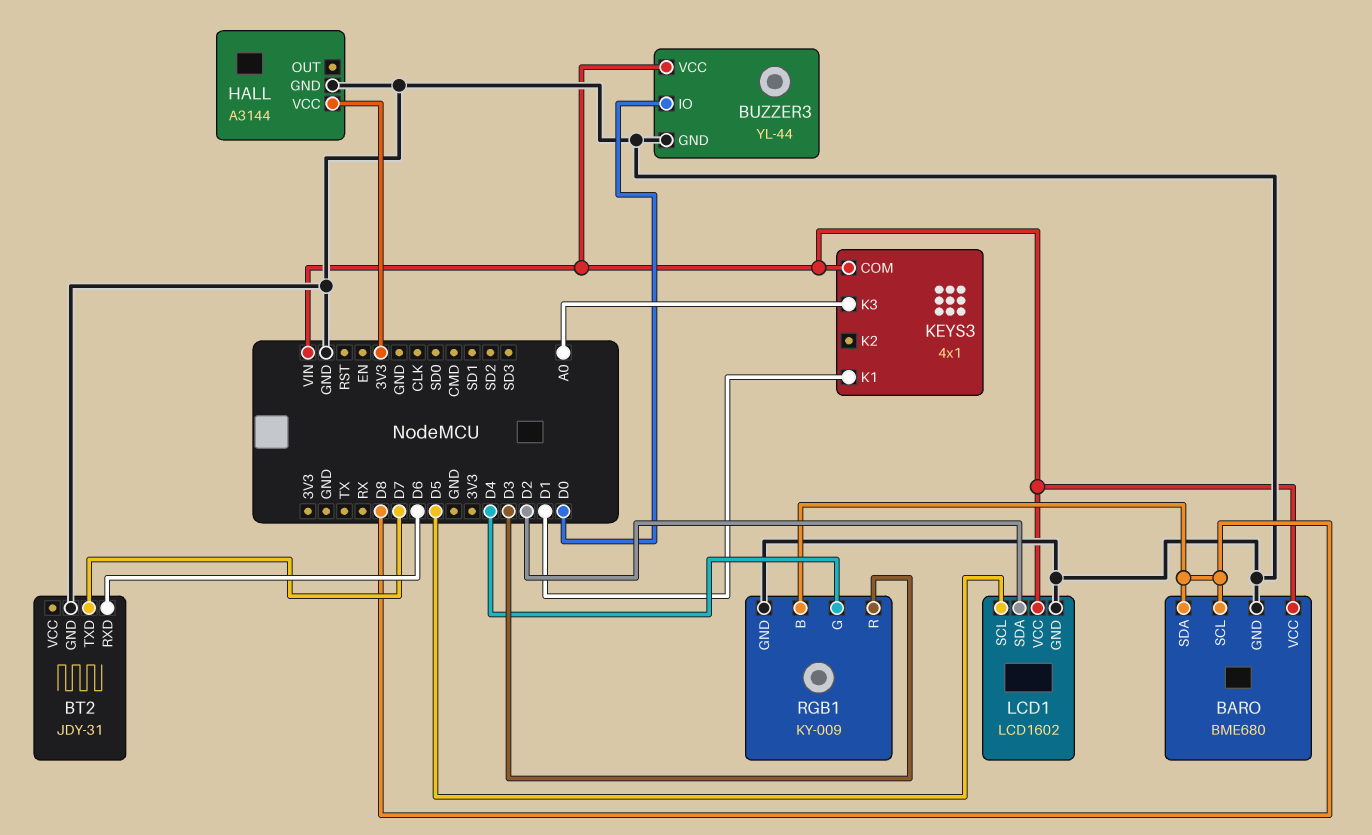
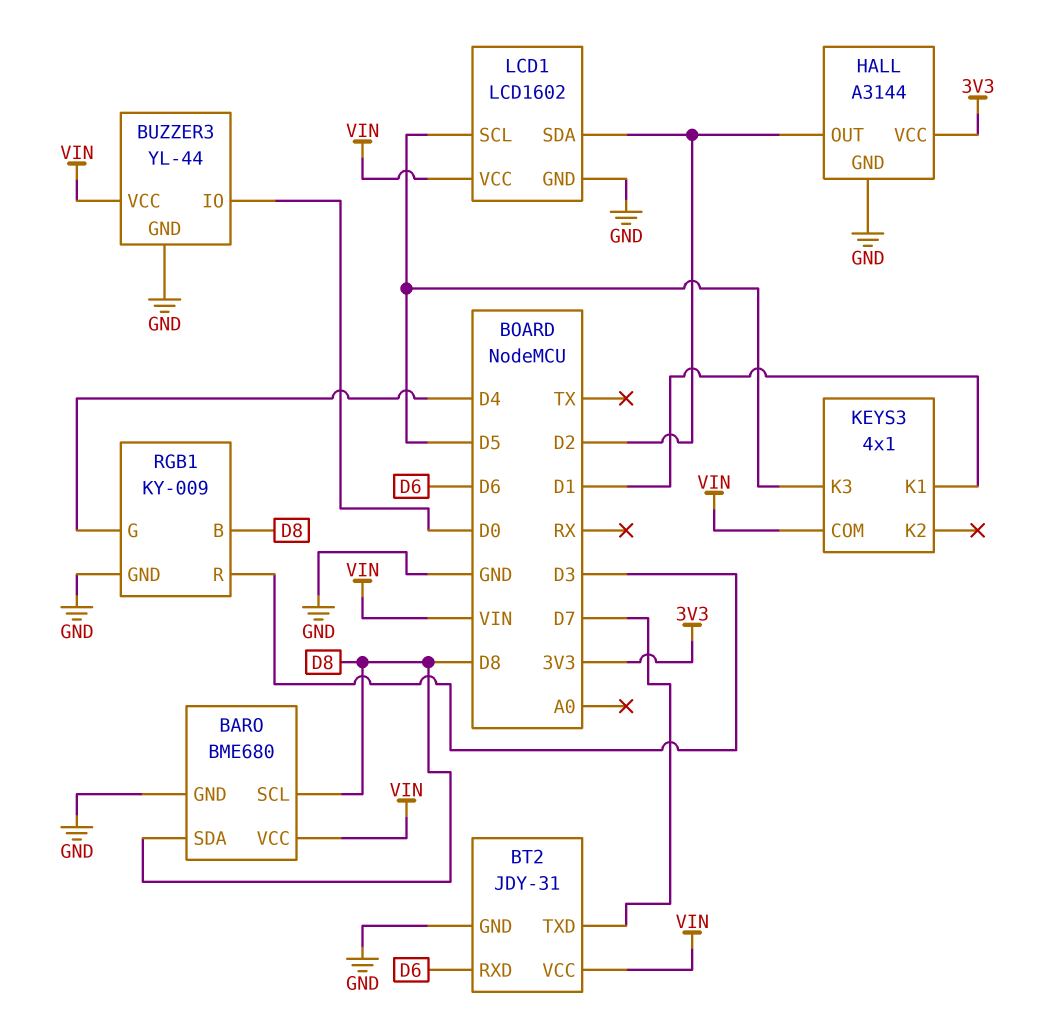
BT2 pin VCC: none -> VIN
HALL pin OUT: none -> D2
KEYS3 pin K3: A0 -> D5

